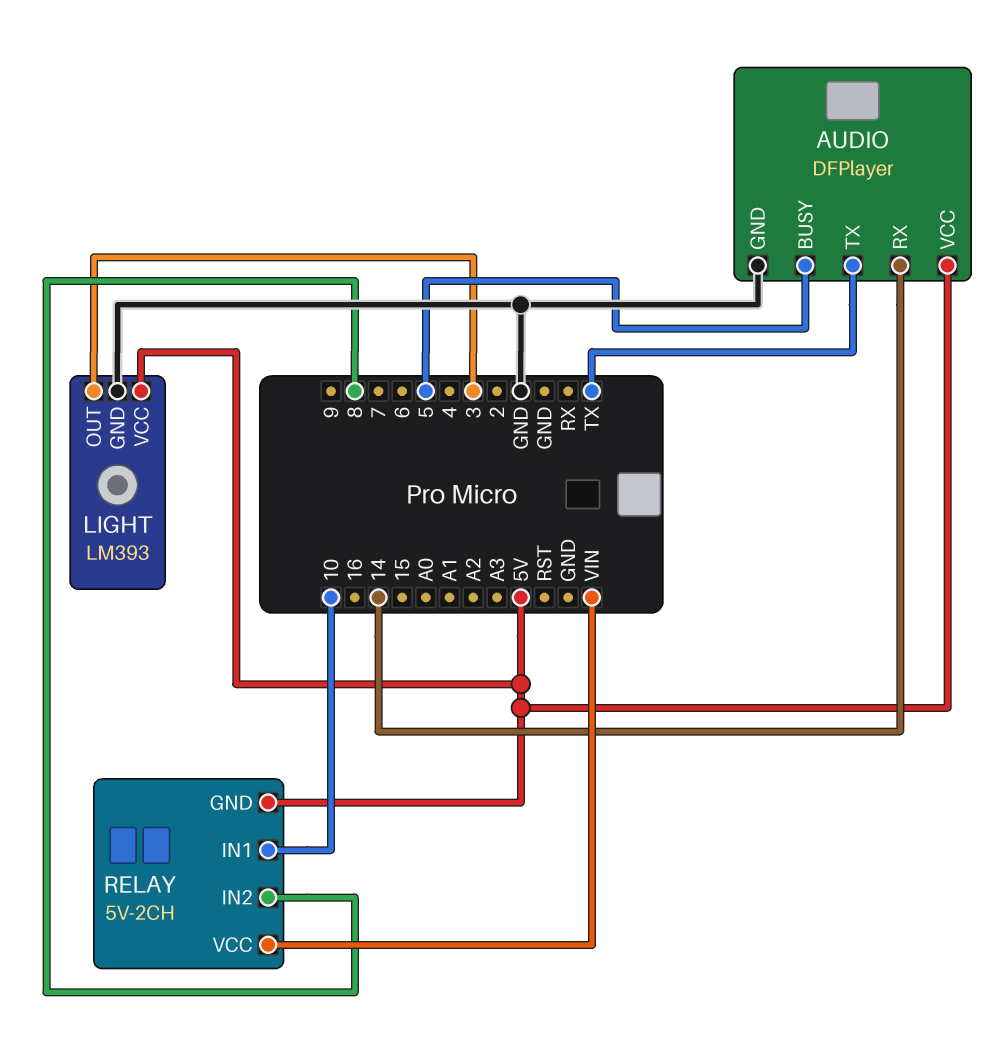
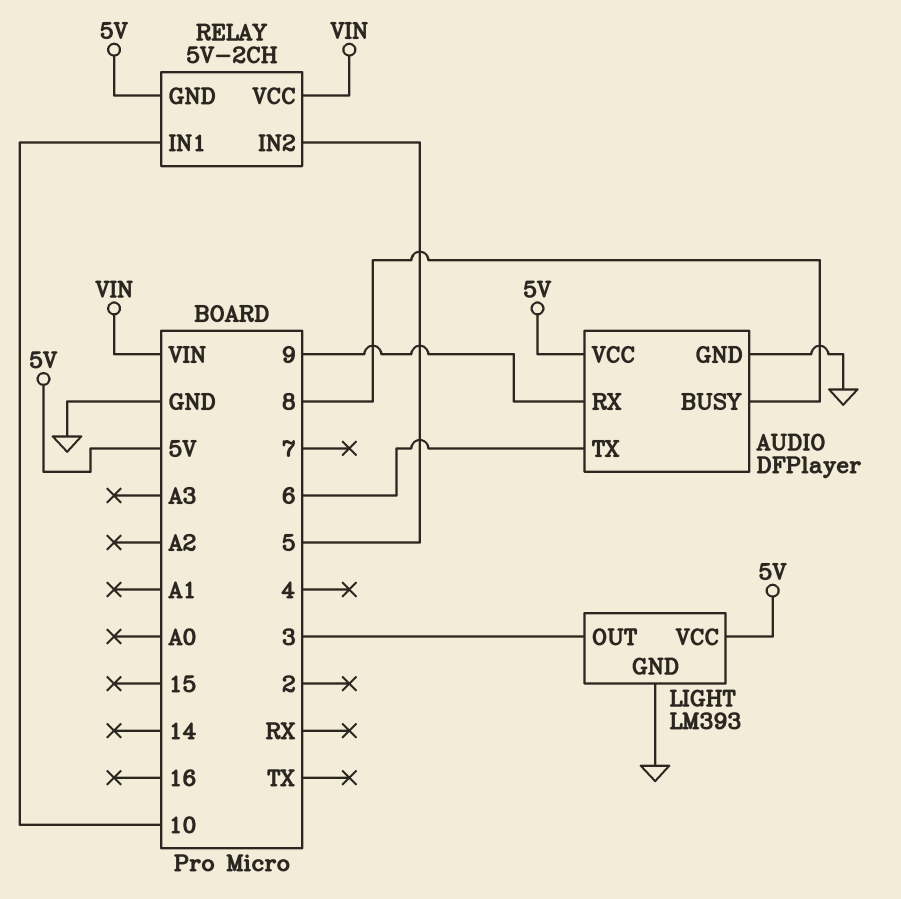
AUDIO pin BUSY: 5 -> 8
AUDIO pin RX: 14 -> 9
AUDIO pin TX: TX -> 6
RELAY pin IN2: 8 -> 5

